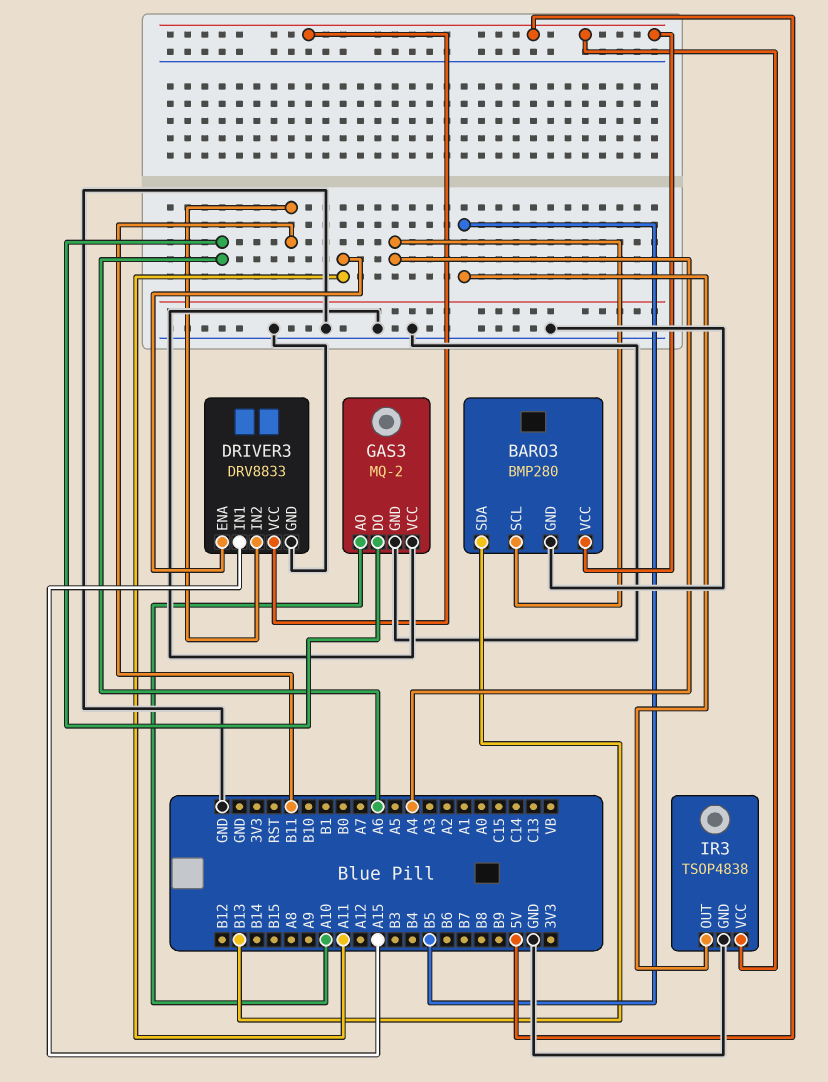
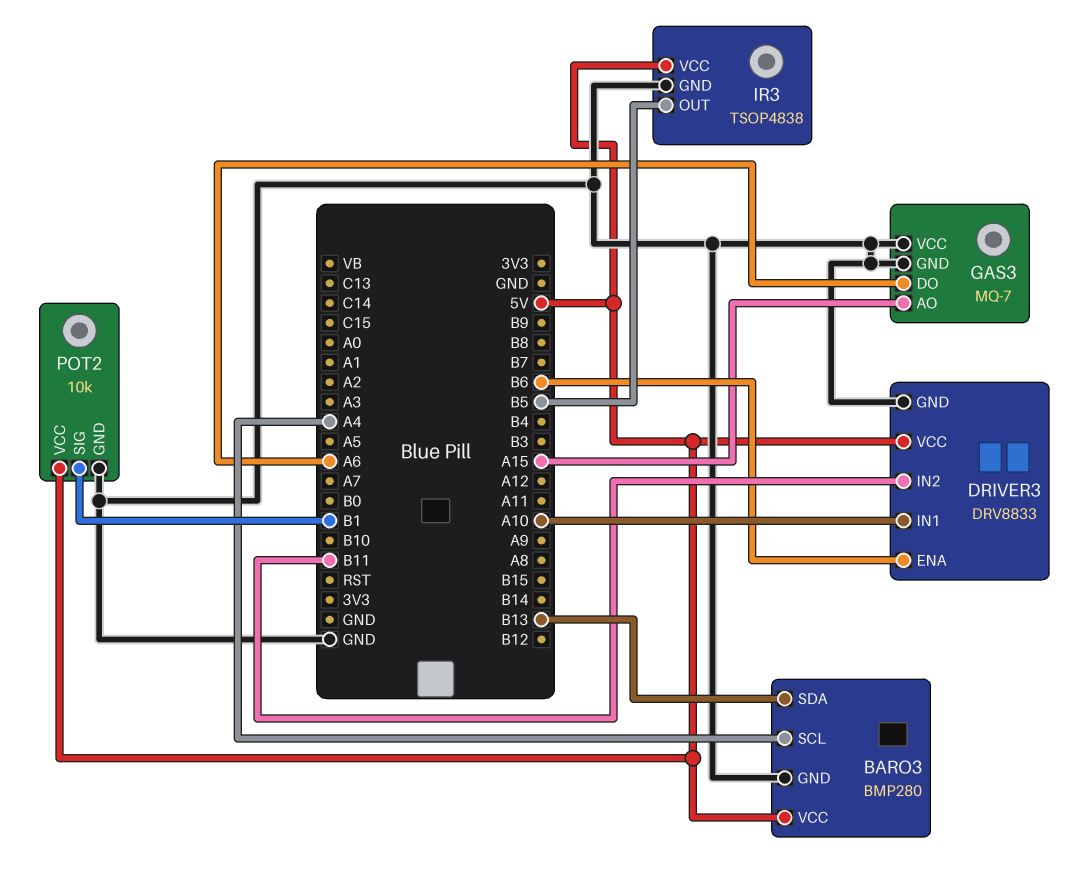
DRIVER3 pin ENA: A11 -> B6
DRIVER3 pin IN1: A15 -> A10
GAS3: MQ-2 -> MQ-7
GAS3 pin AO: A10 -> A15
POT2: none -> 10k
POT2 pin GND: none -> GND
POT2 pin SIG: none -> B1
POT2 pin VCC: none -> 5V

